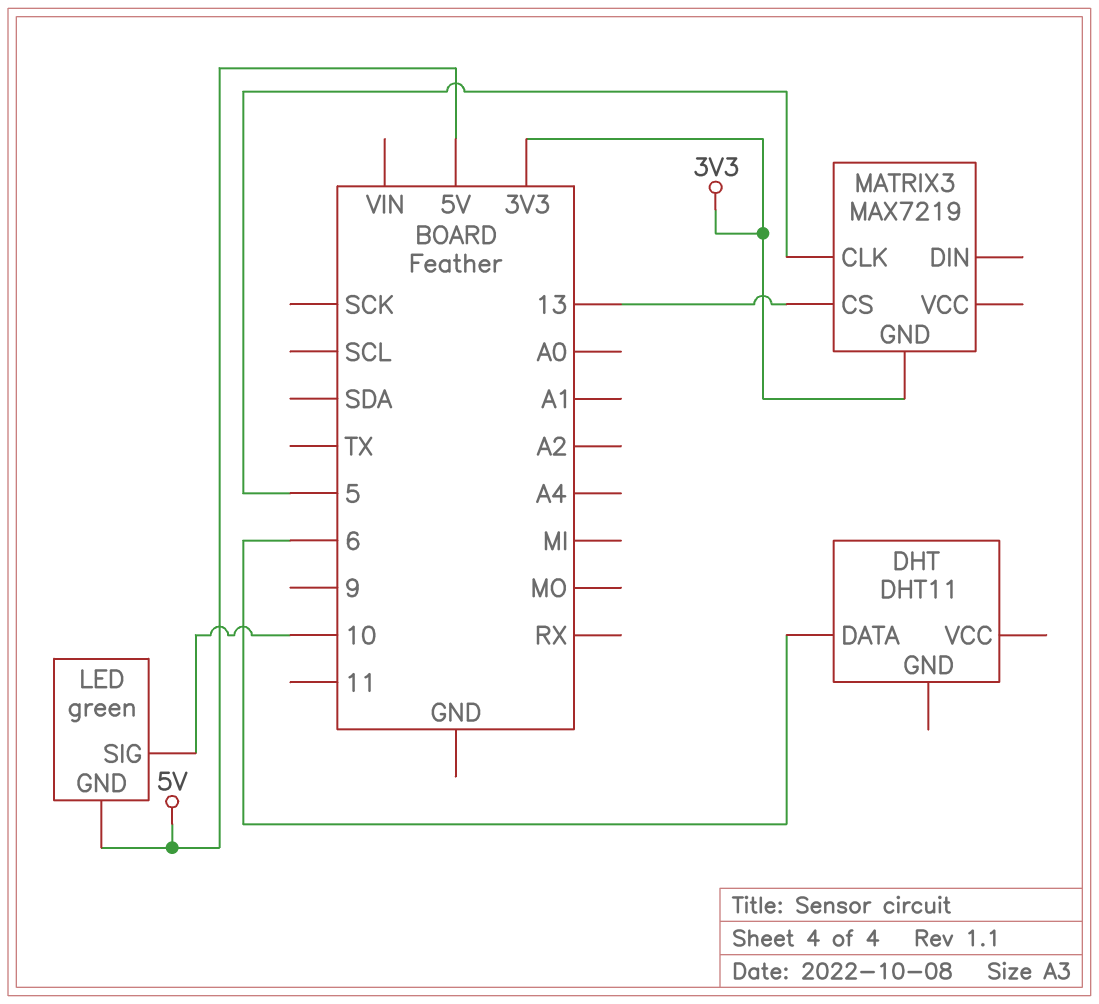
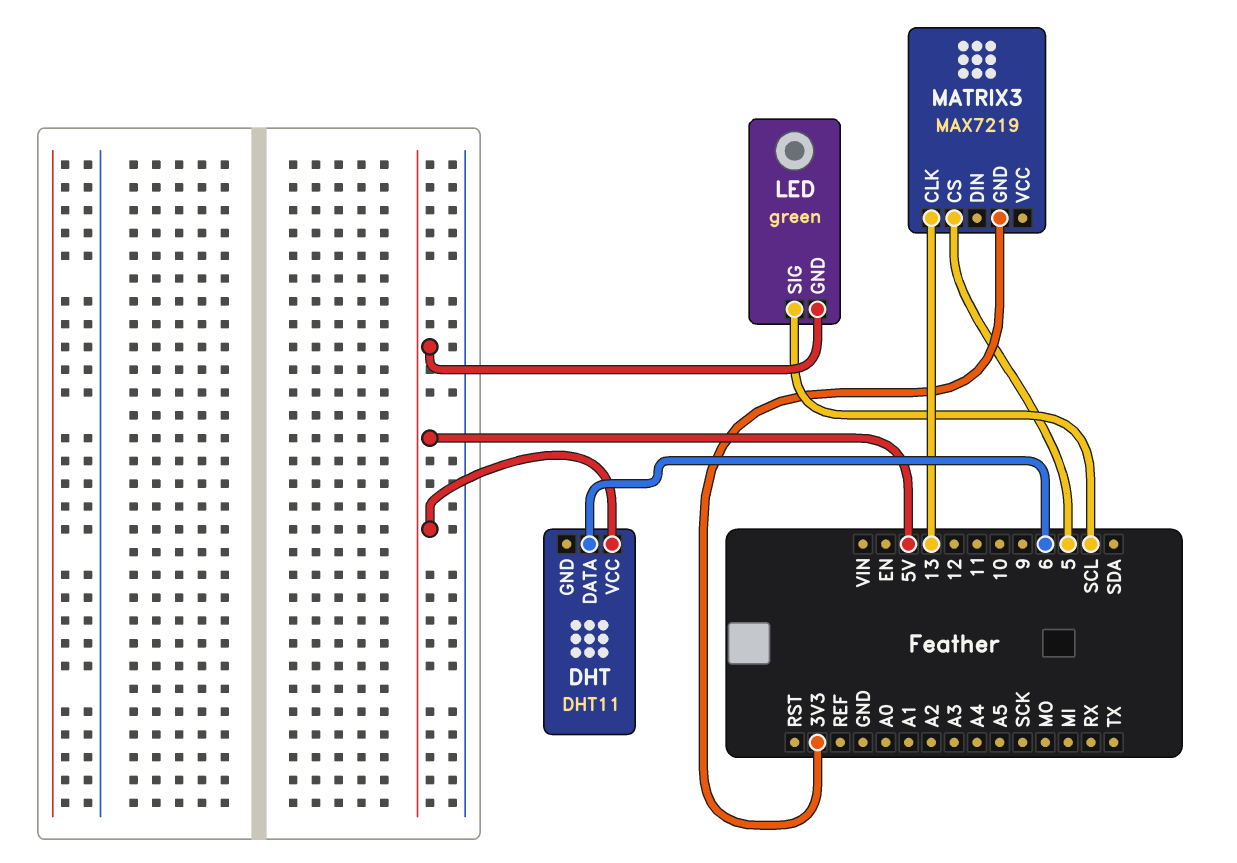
DHT pin VCC: none -> 5V
LED pin SIG: 10 -> SCL
MATRIX3 pin CLK: 5 -> 13
MATRIX3 pin CS: 13 -> 5

